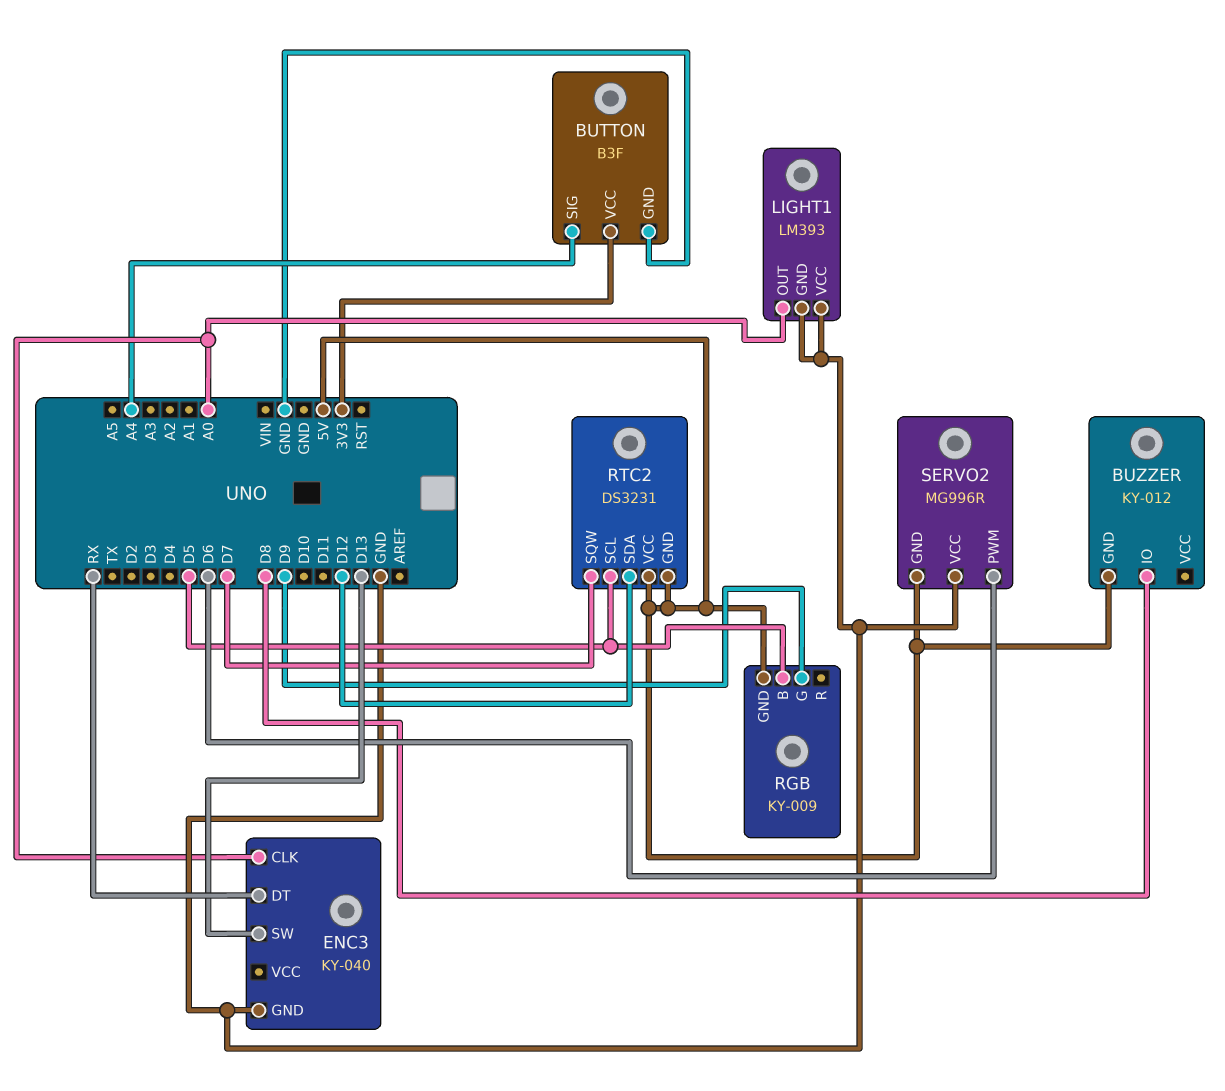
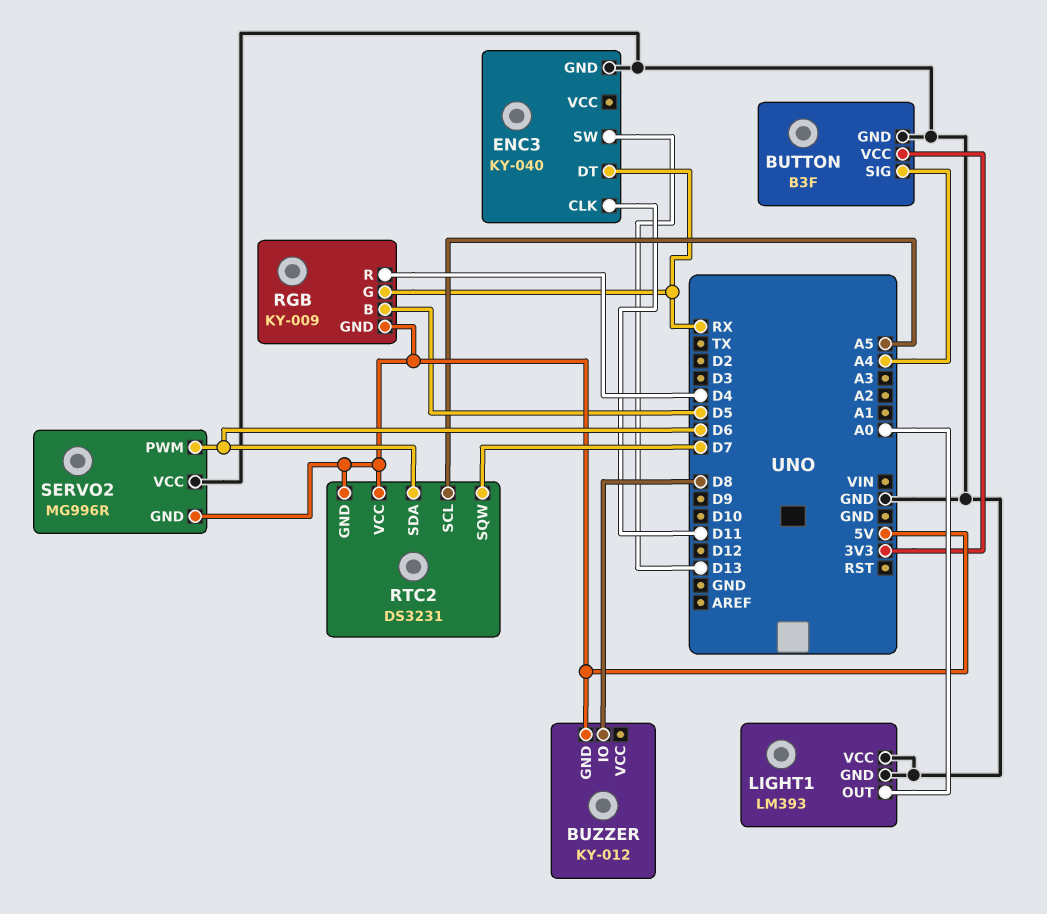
ENC3 pin CLK: A0 -> D11
RGB pin G: D9 -> RX
RGB pin R: none -> D4
RTC2 pin SCL: D5 -> A5
RTC2 pin SDA: D12 -> D6

